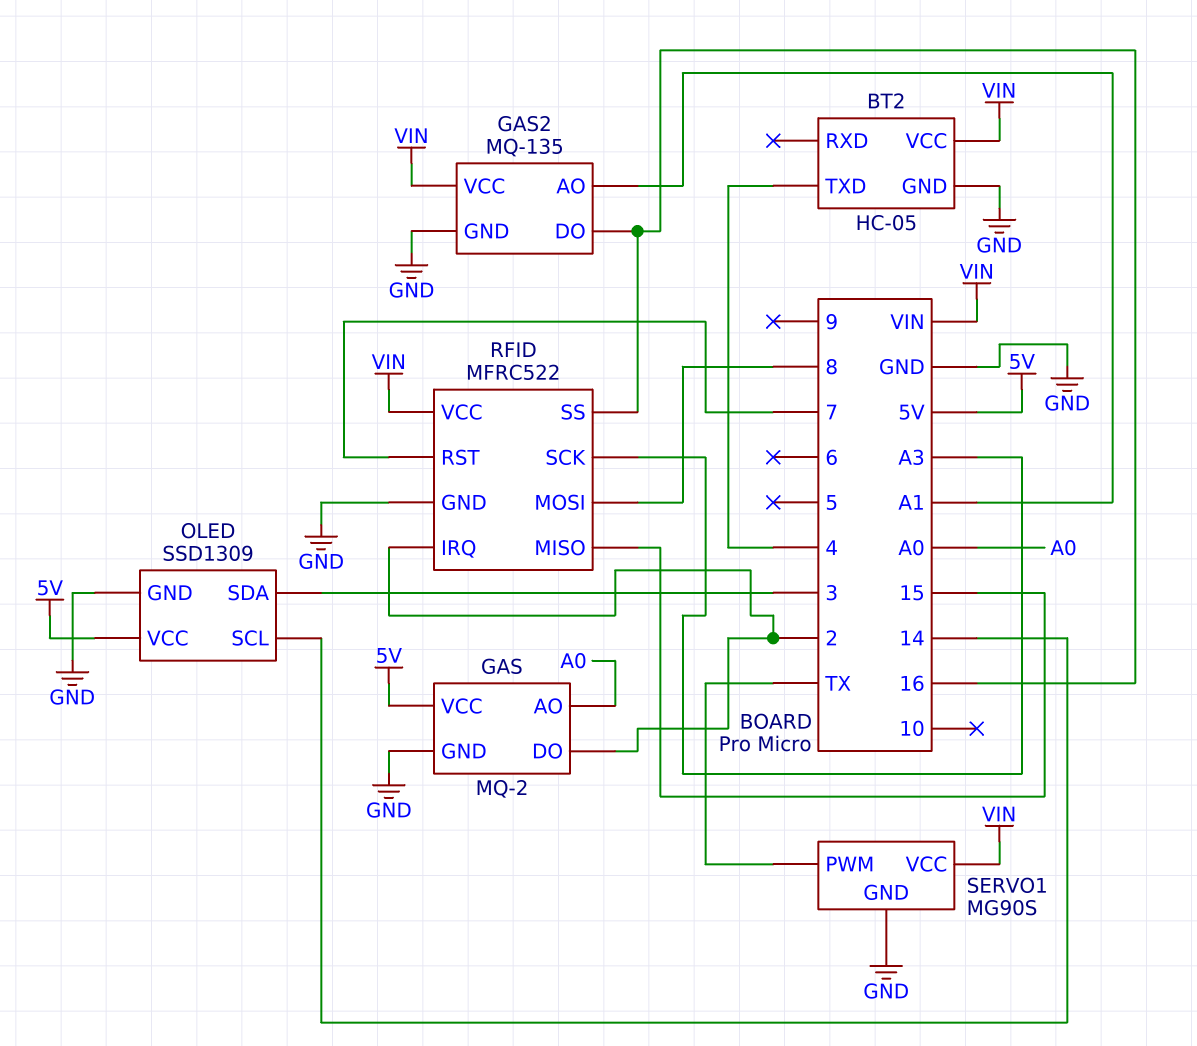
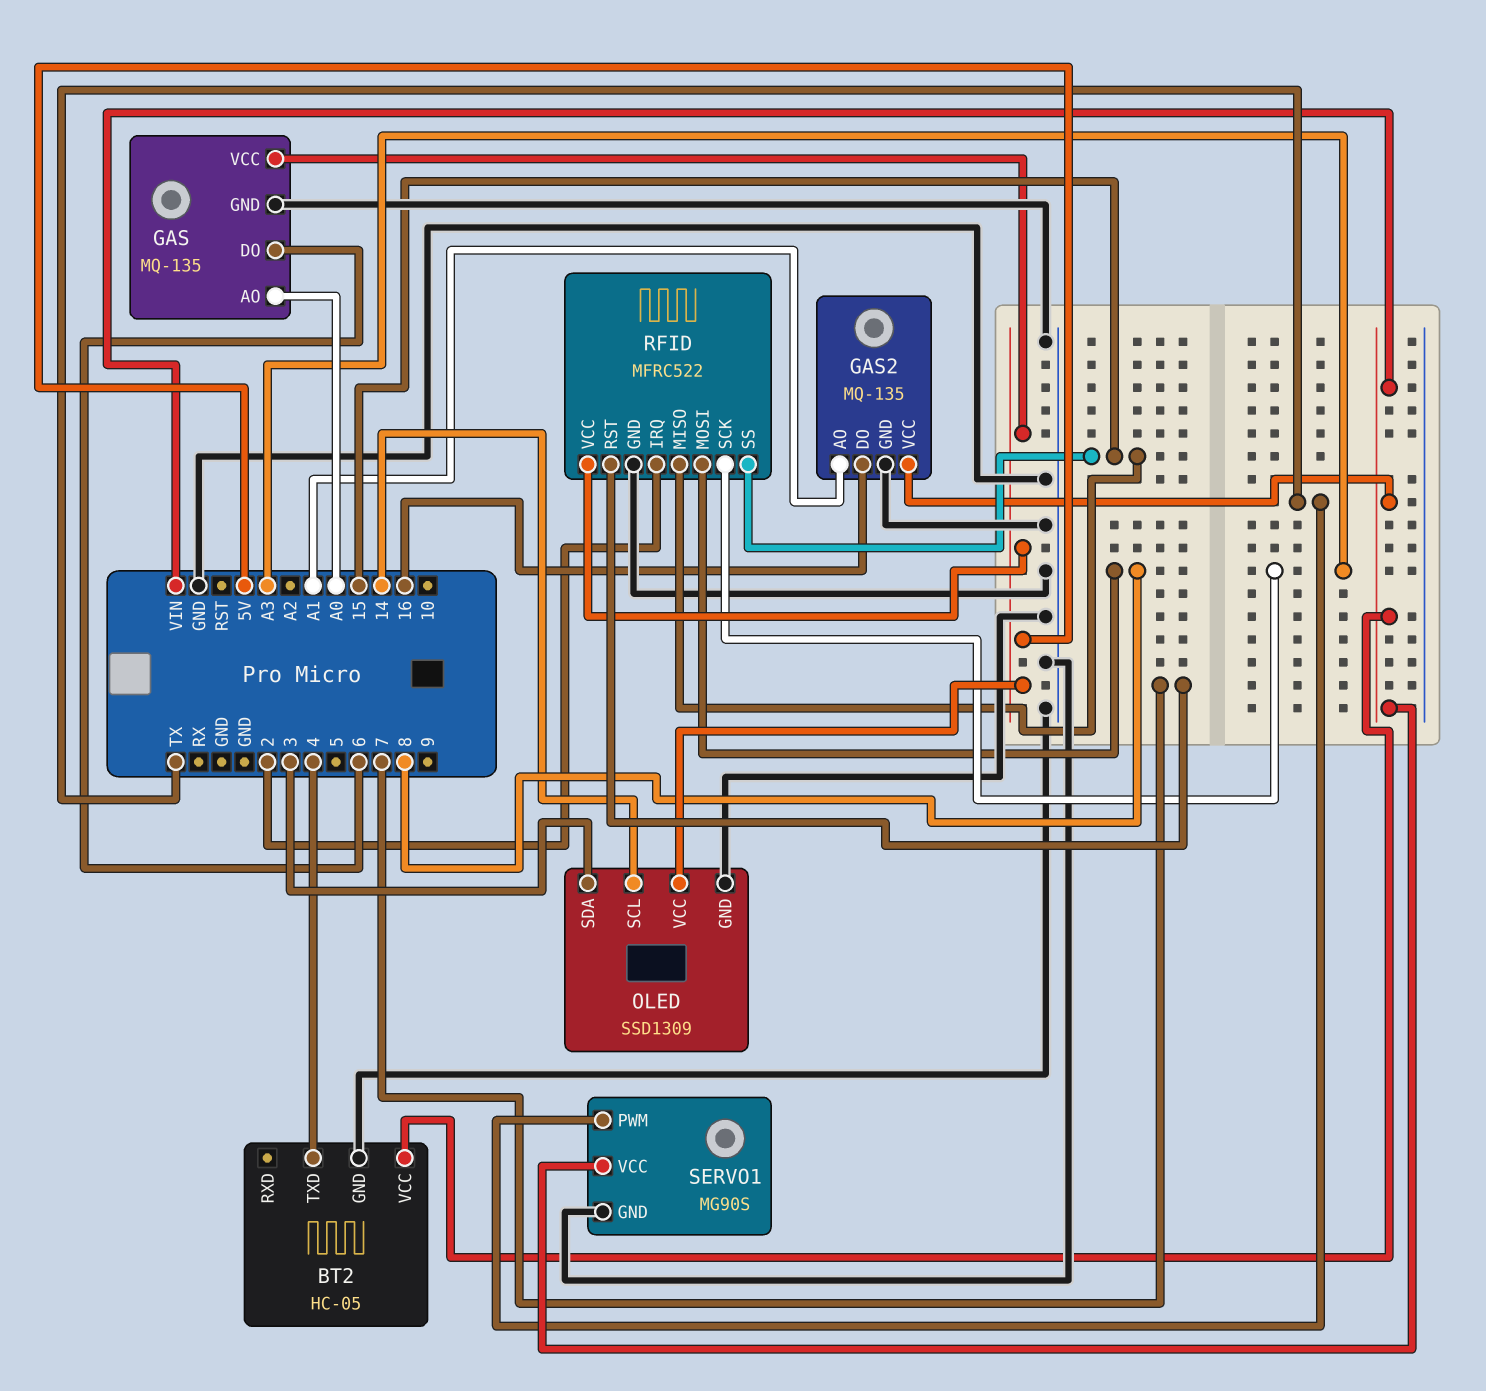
GAS: MQ-2 -> MQ-135
GAS pin DO: 2 -> 6
RFID pin SS: 16 -> 15
RFID pin VCC: VIN -> 5V

